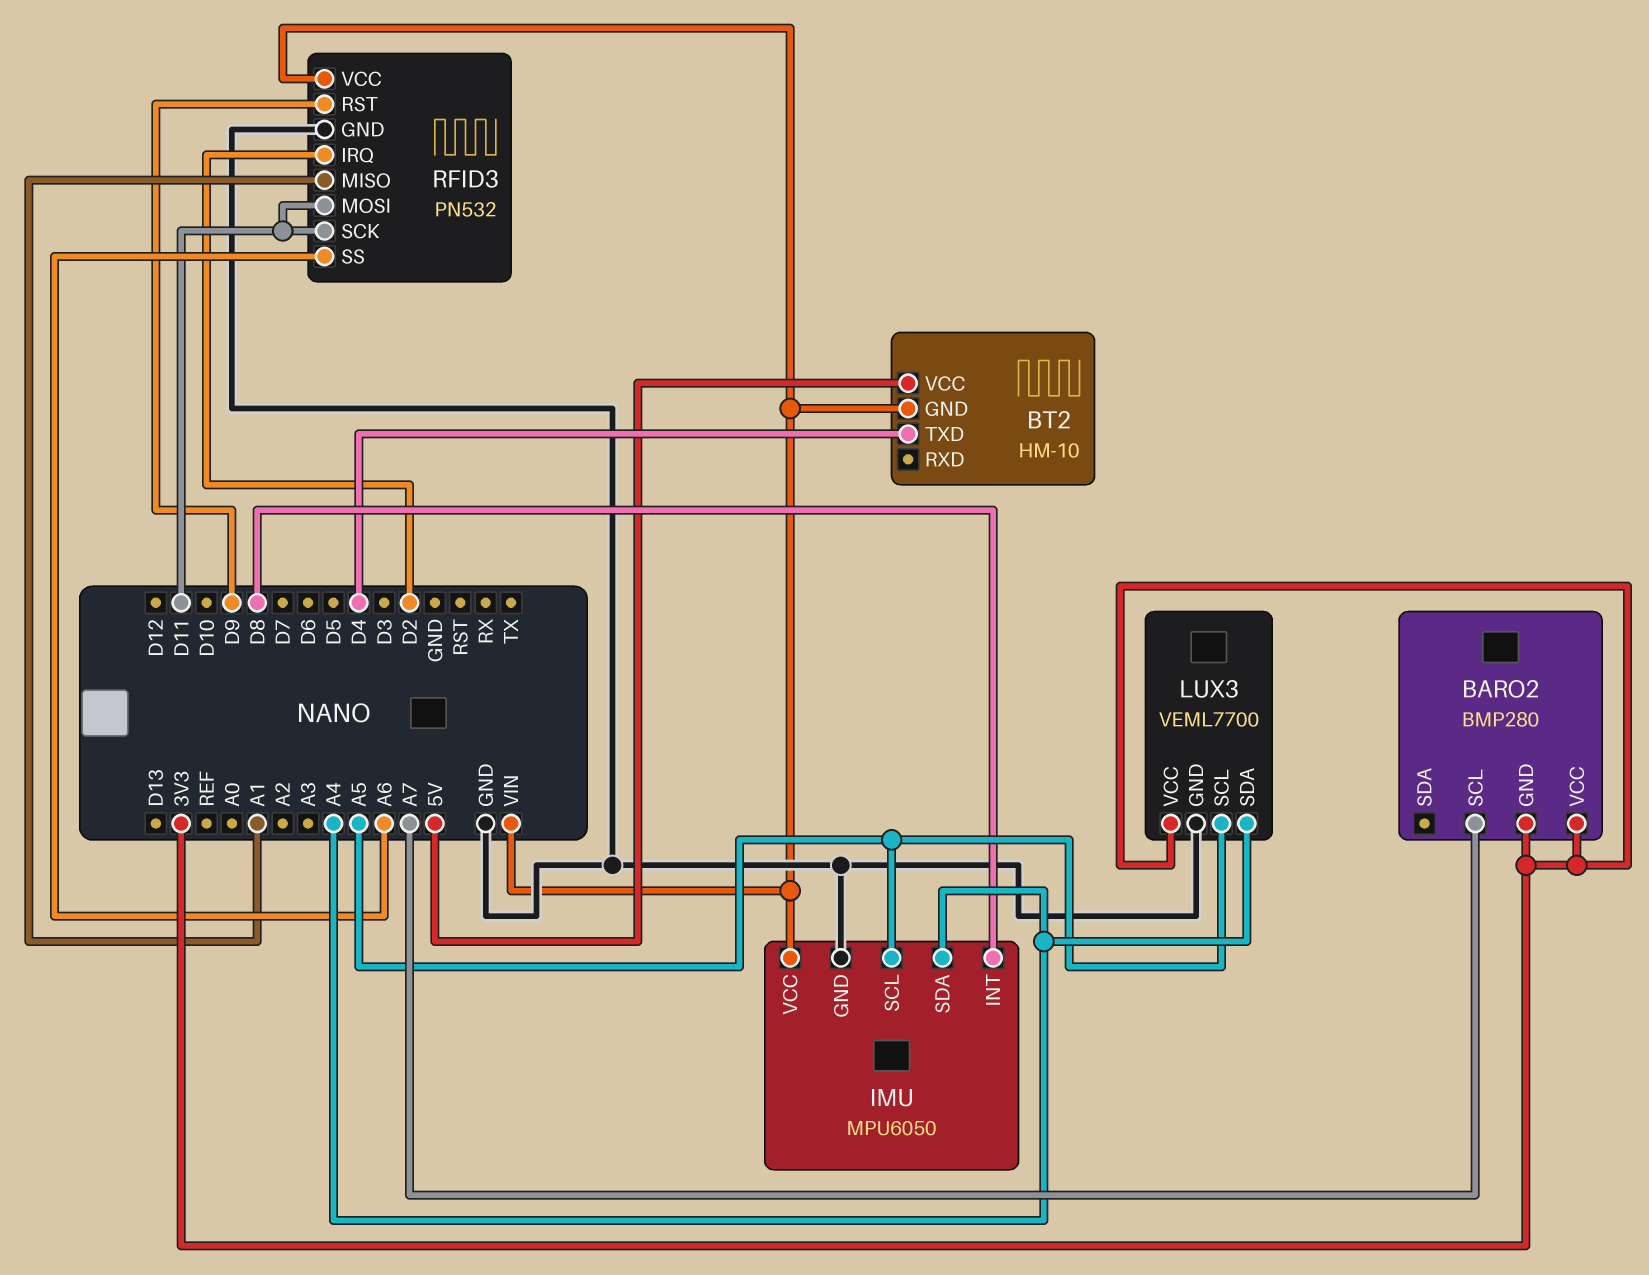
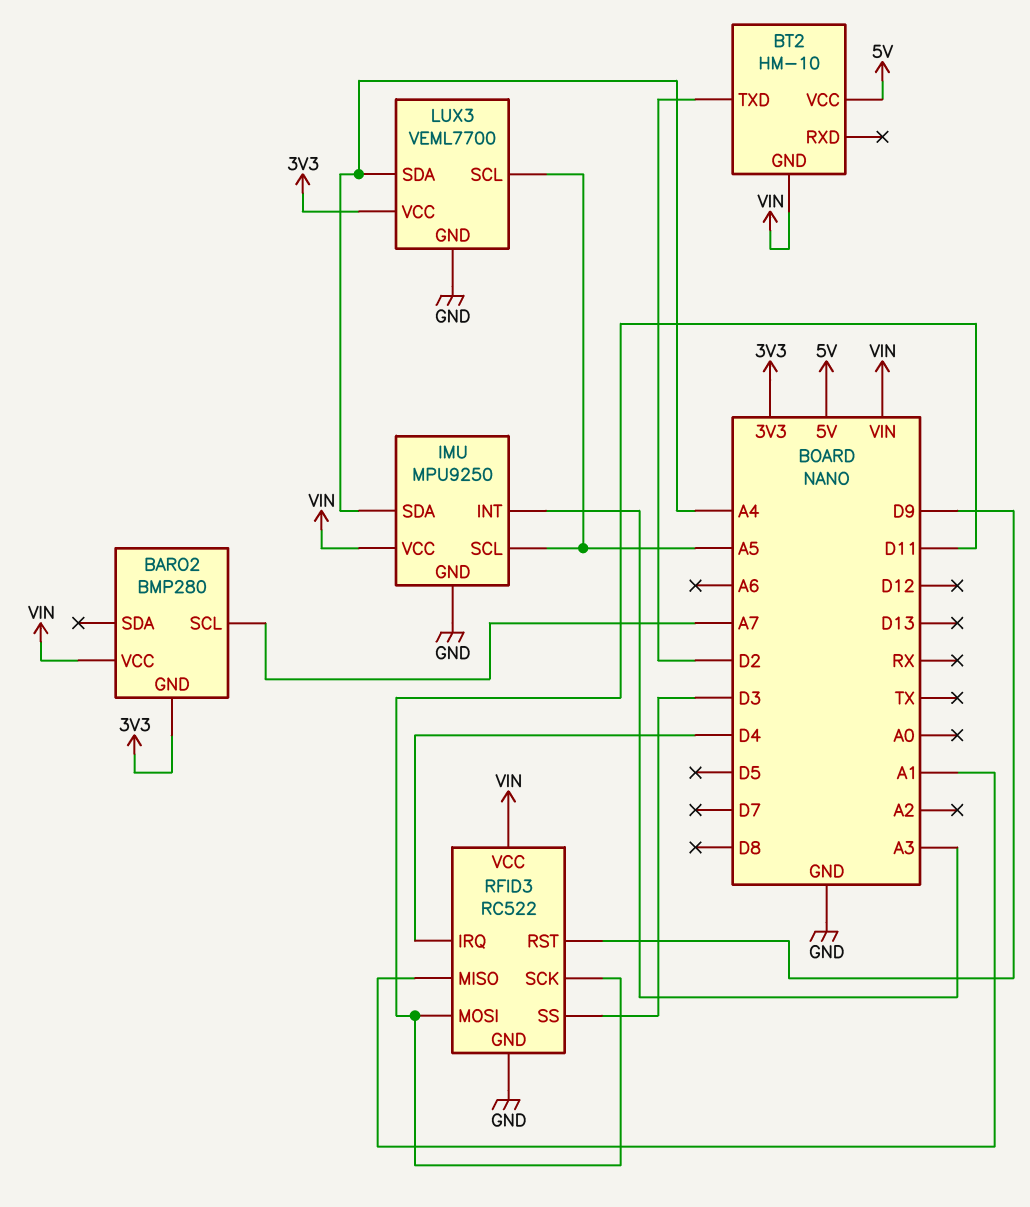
BARO2 pin VCC: 3V3 -> VIN
BT2 pin TXD: D4 -> D2
IMU: MPU6050 -> MPU9250
IMU pin INT: D8 -> A3
RFID3: PN532 -> RC522
RFID3 pin IRQ: D2 -> D4
RFID3 pin SS: A6 -> D3

